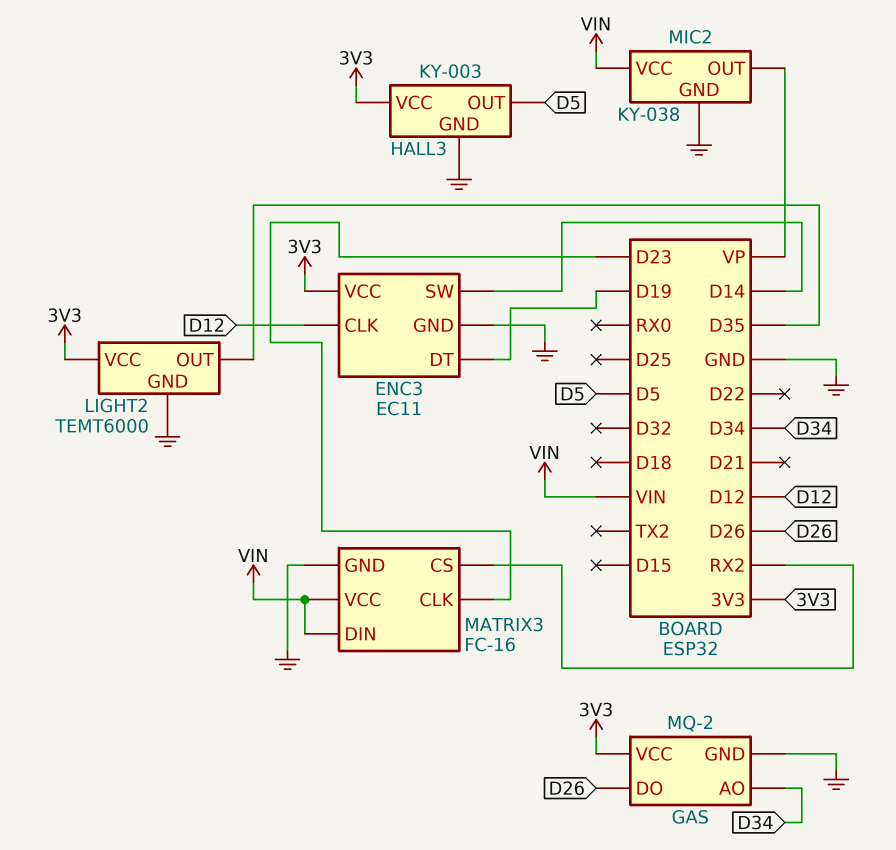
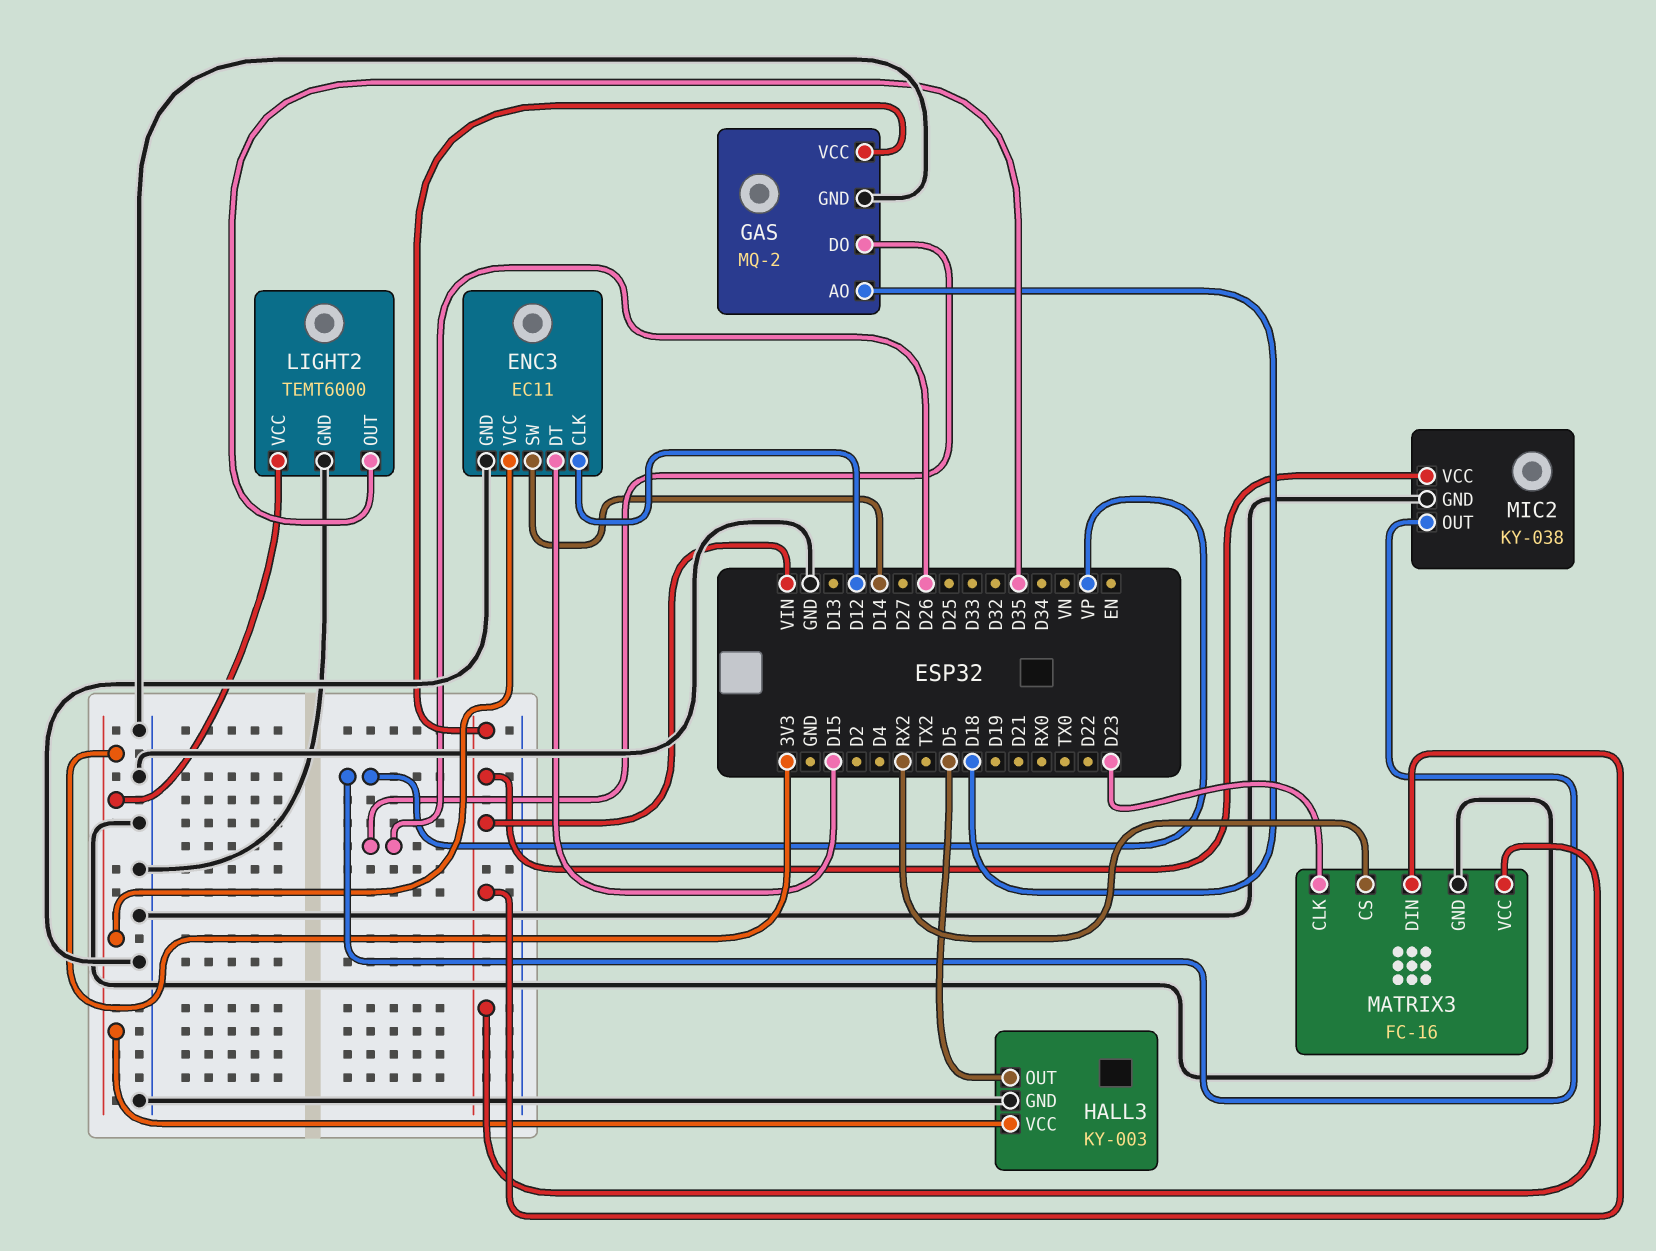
ENC3 pin DT: D19 -> D15
GAS pin AO: D34 -> D18
GAS pin VCC: 3V3 -> VIN

